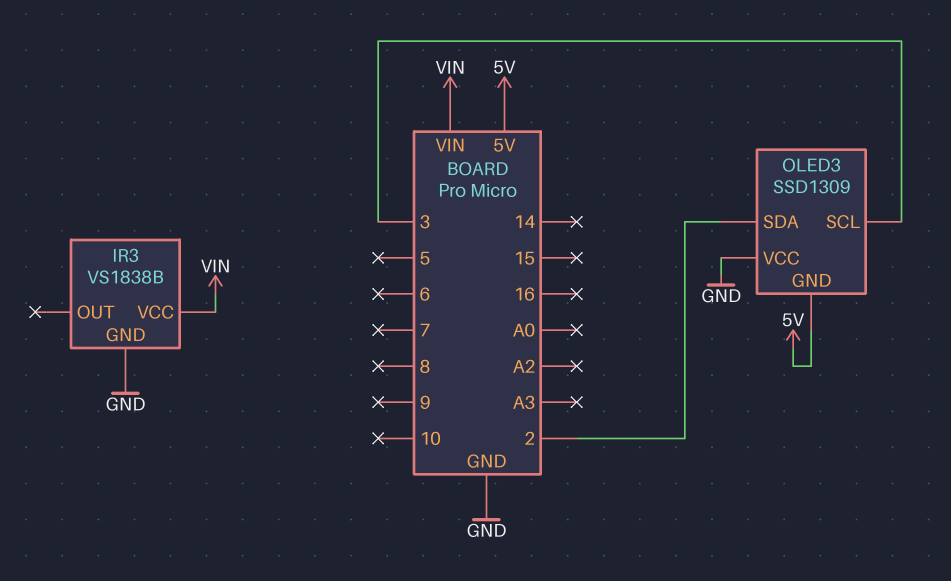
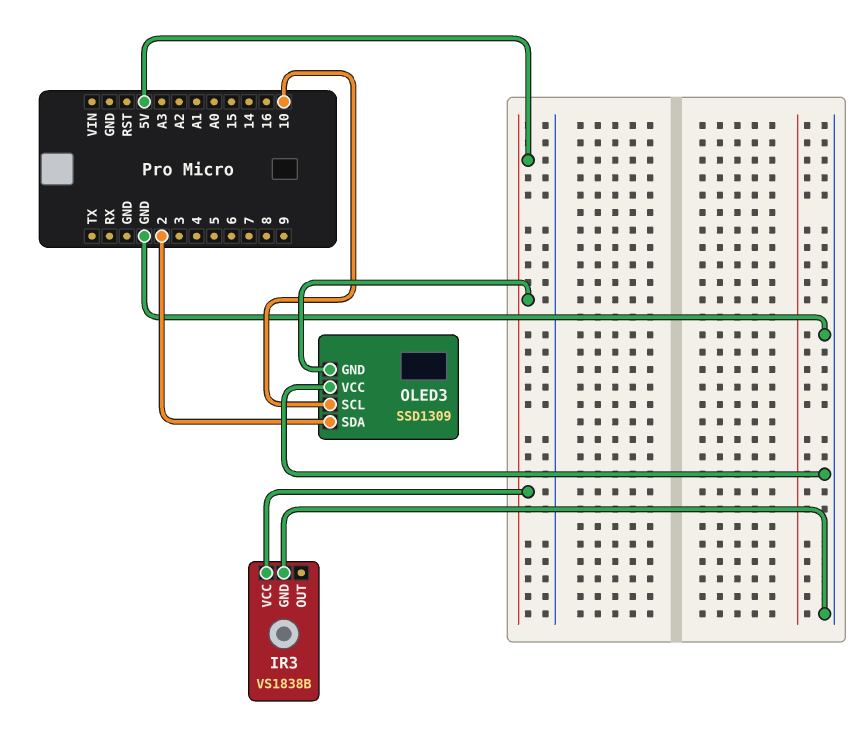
IR3 pin VCC: VIN -> 5V
OLED3 pin SCL: 3 -> 10

